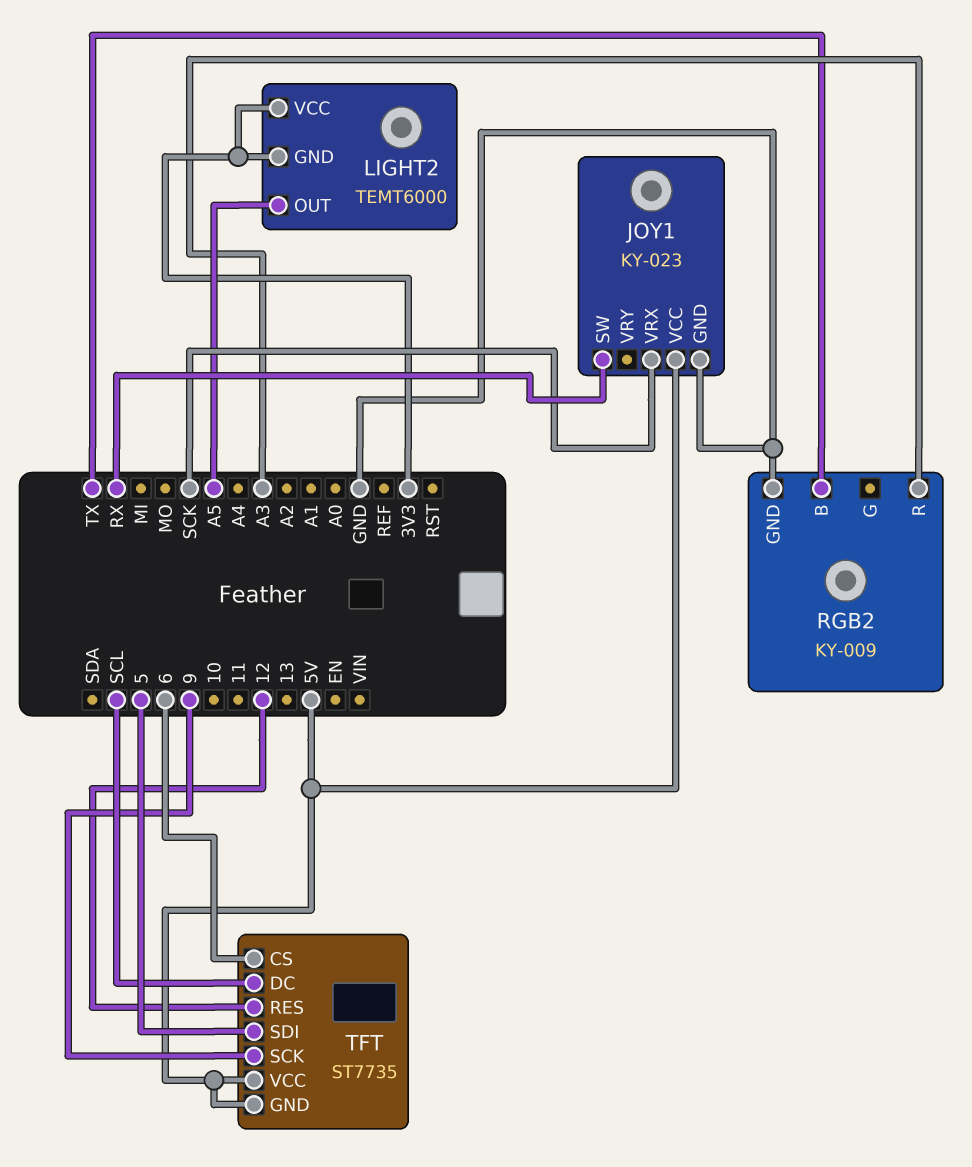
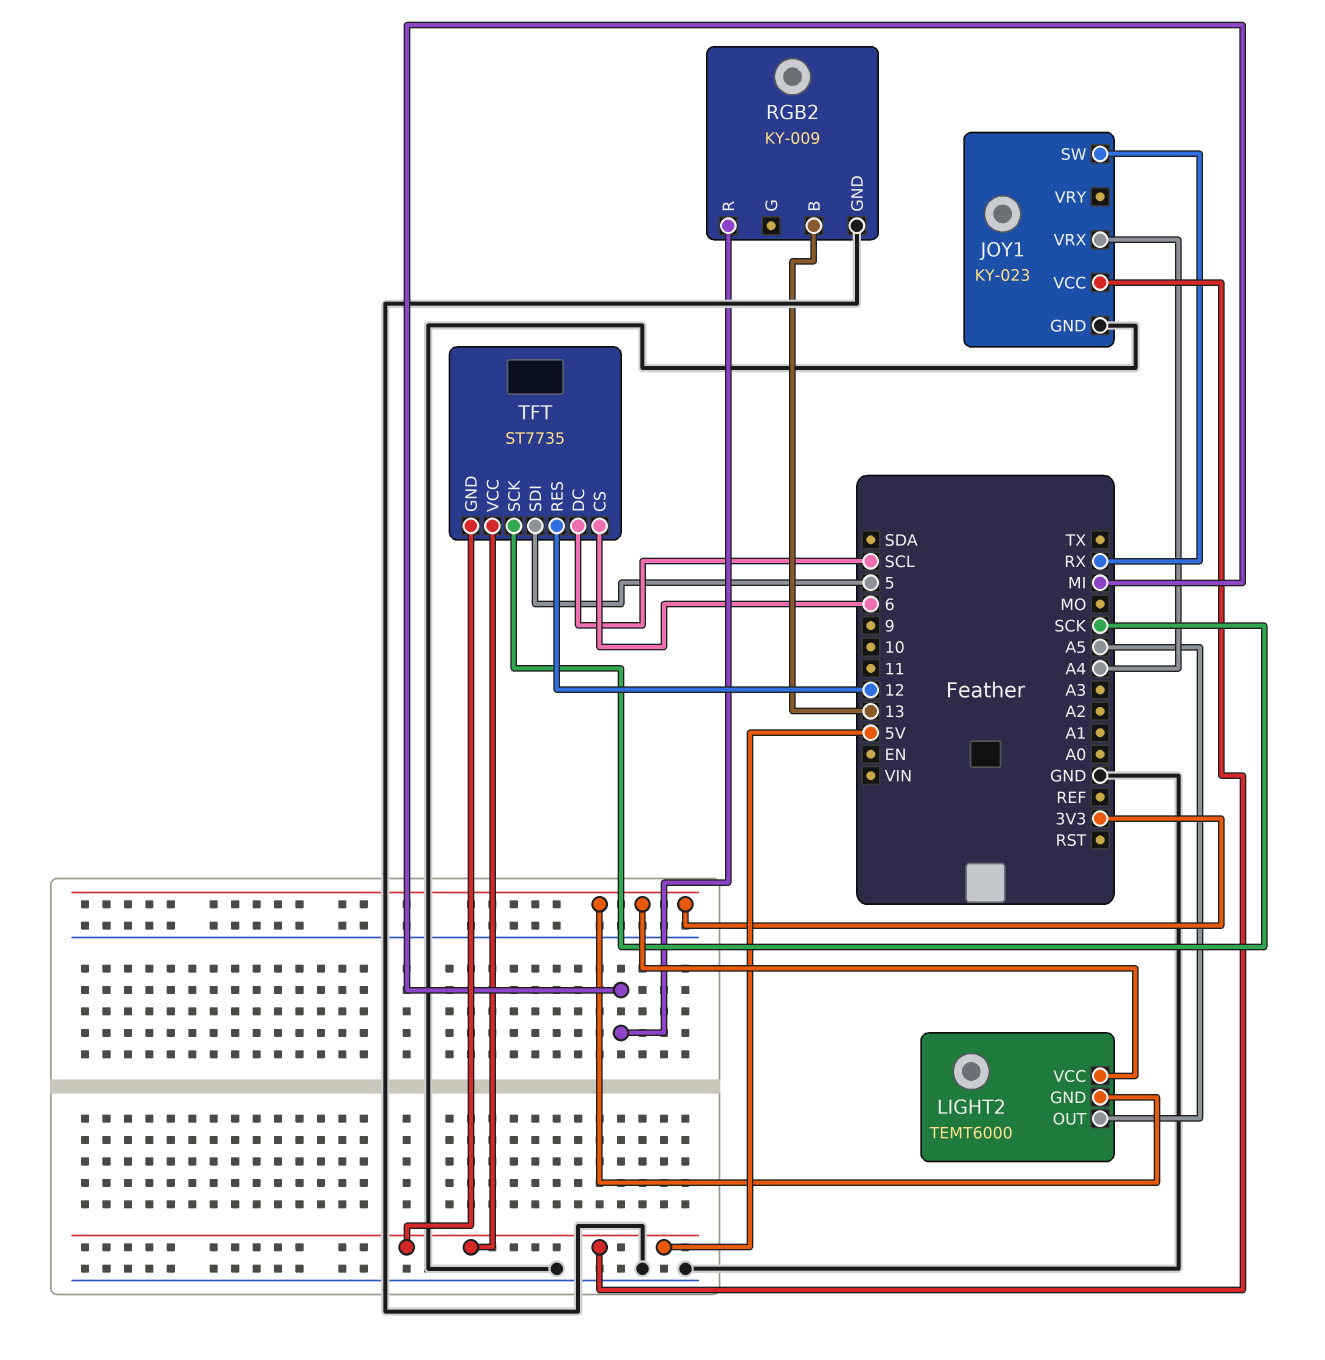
JOY1 pin VRX: SCK -> A4
RGB2 pin B: TX -> 13
RGB2 pin R: A3 -> MI
TFT pin SCK: 9 -> SCK

